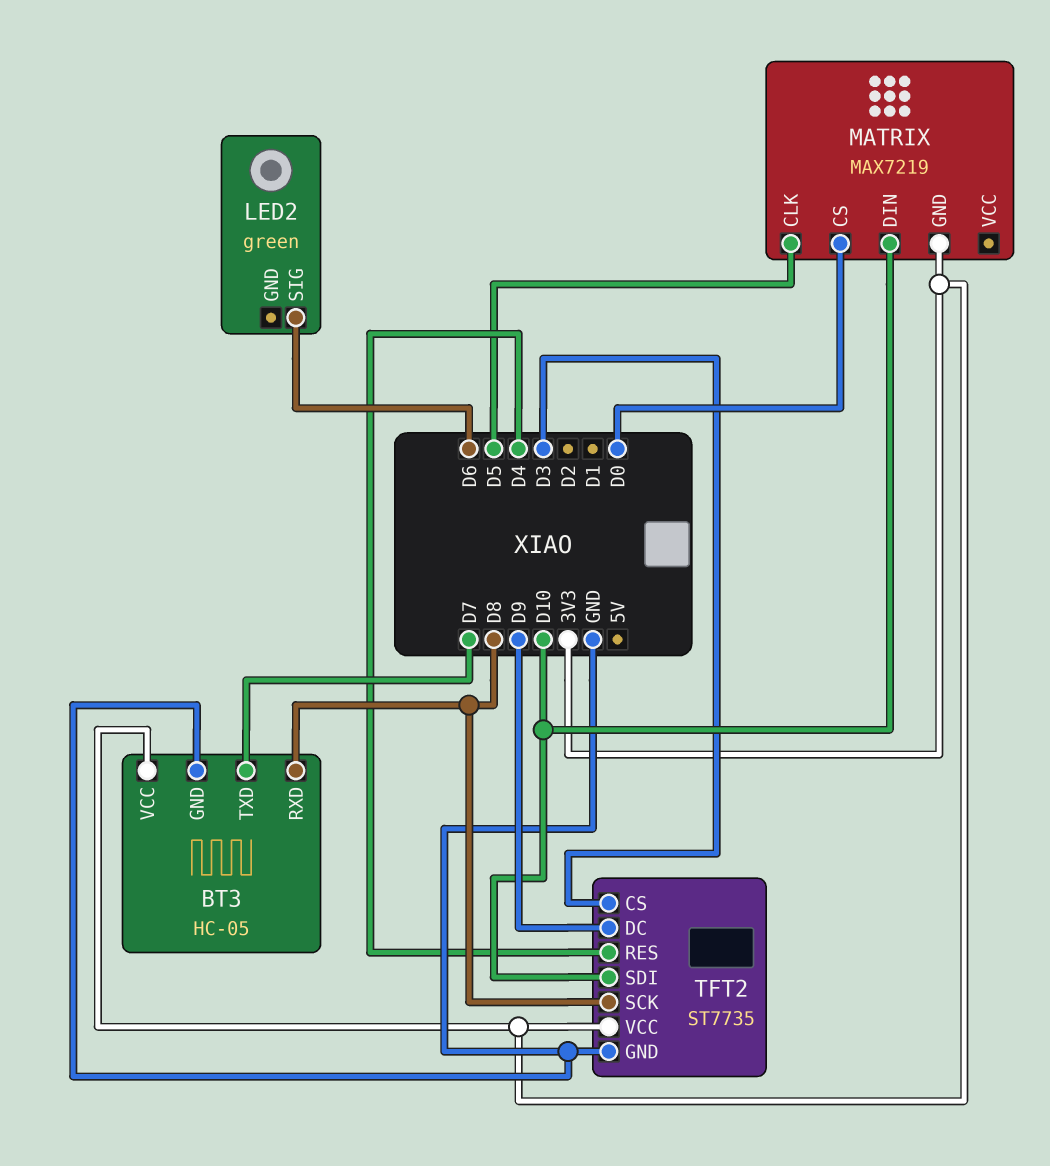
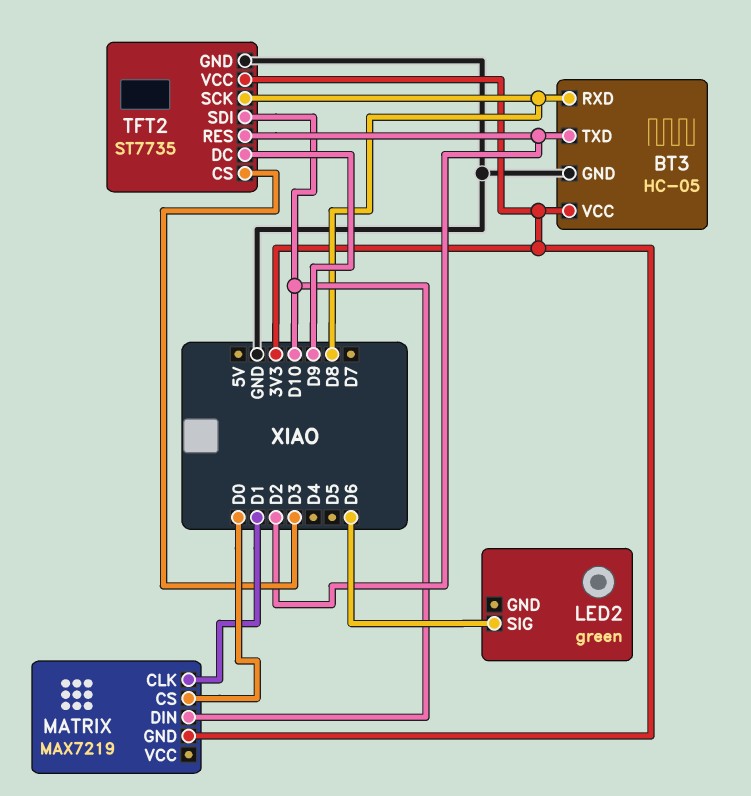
BT3 pin TXD: D7 -> D2
MATRIX pin CLK: D5 -> D1
TFT2 pin RES: D4 -> D2

